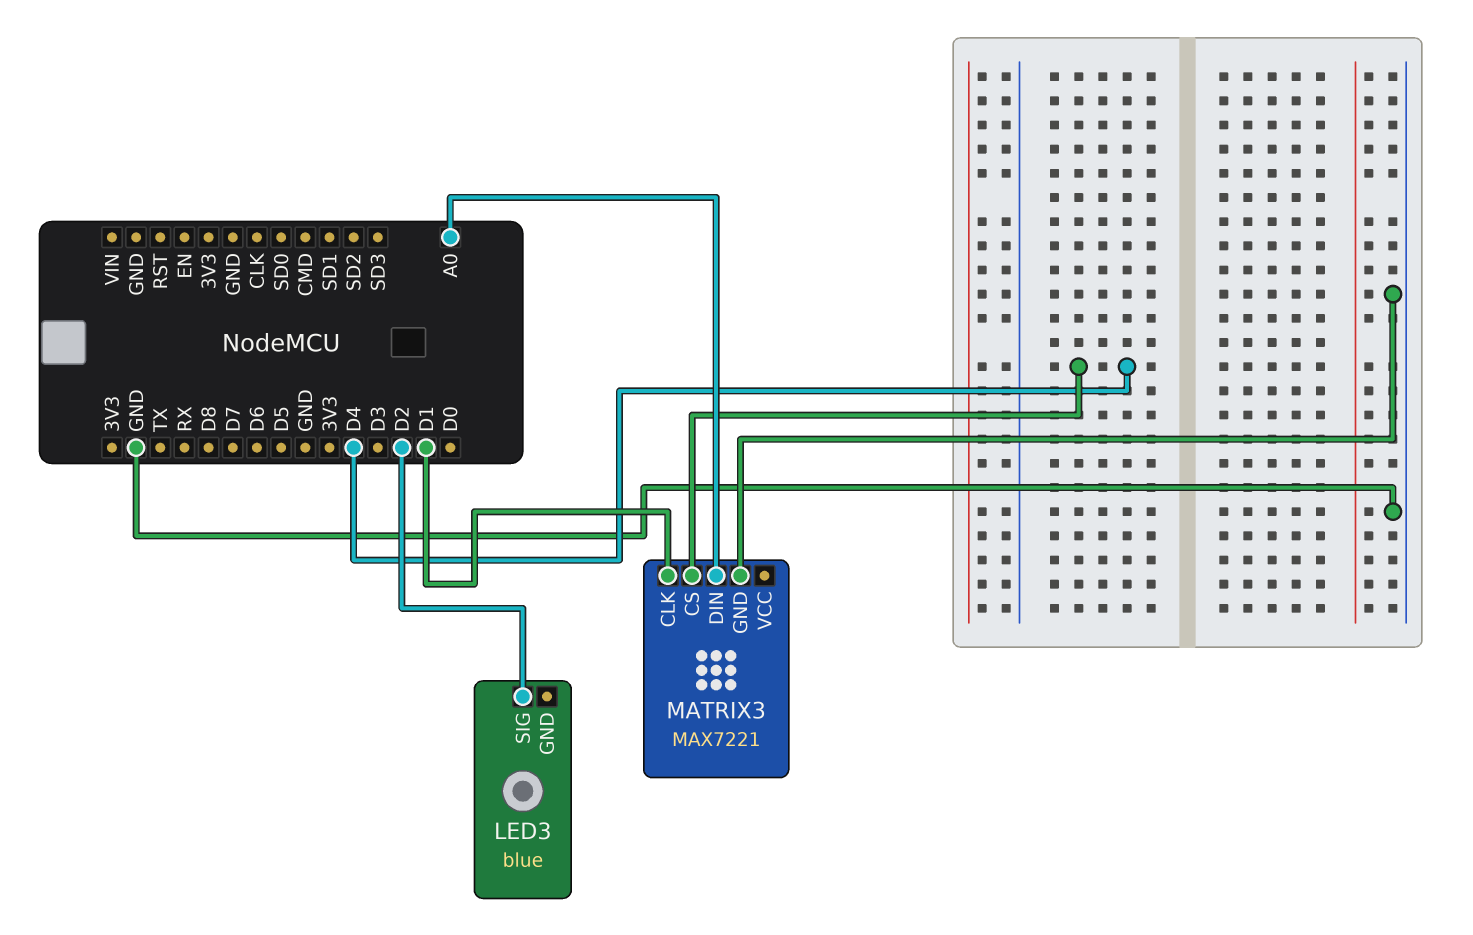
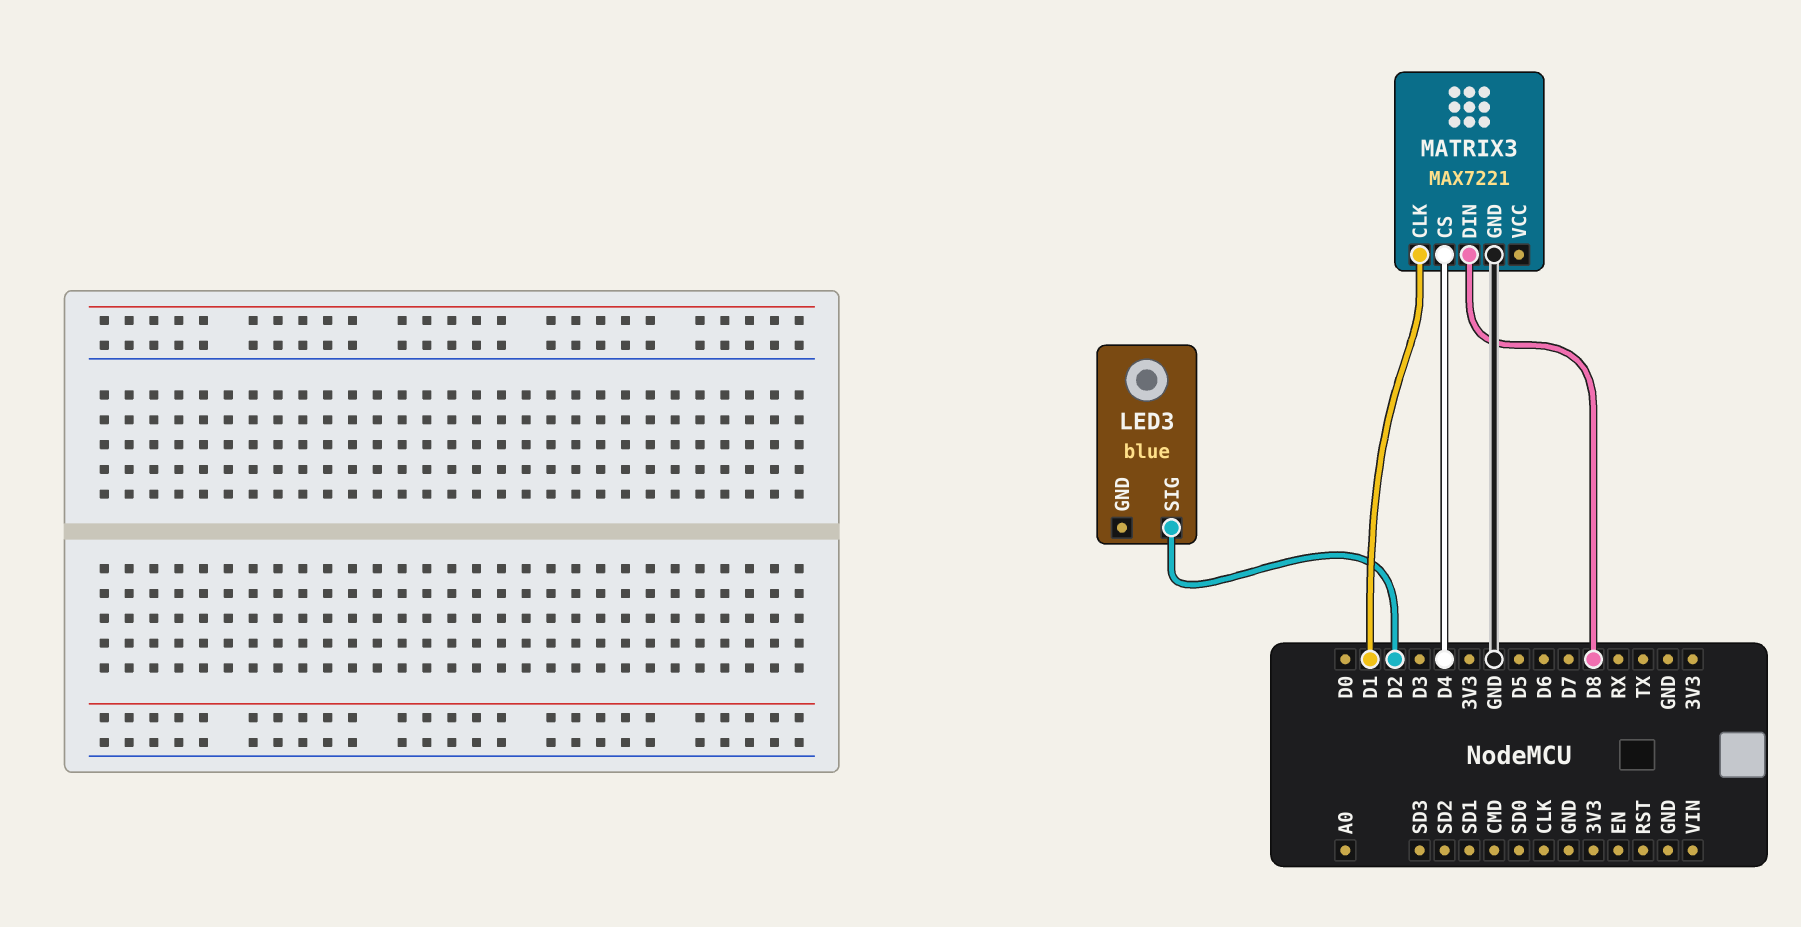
MATRIX3 pin DIN: A0 -> D8

